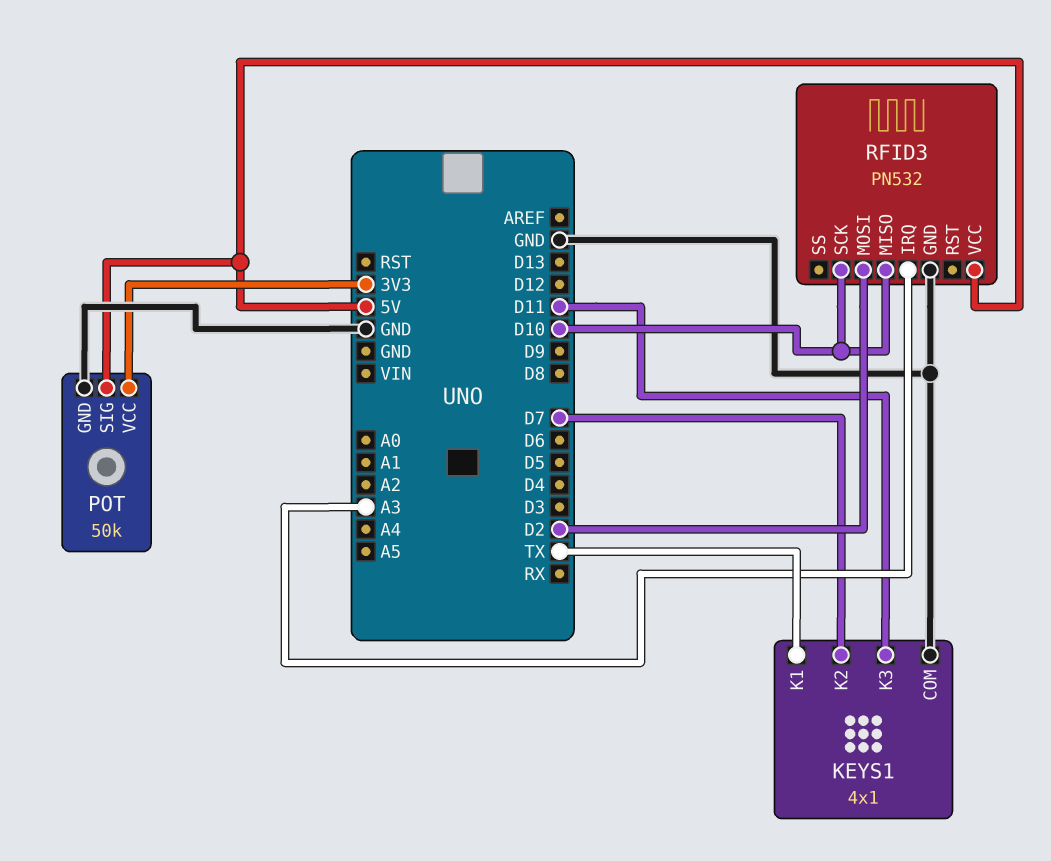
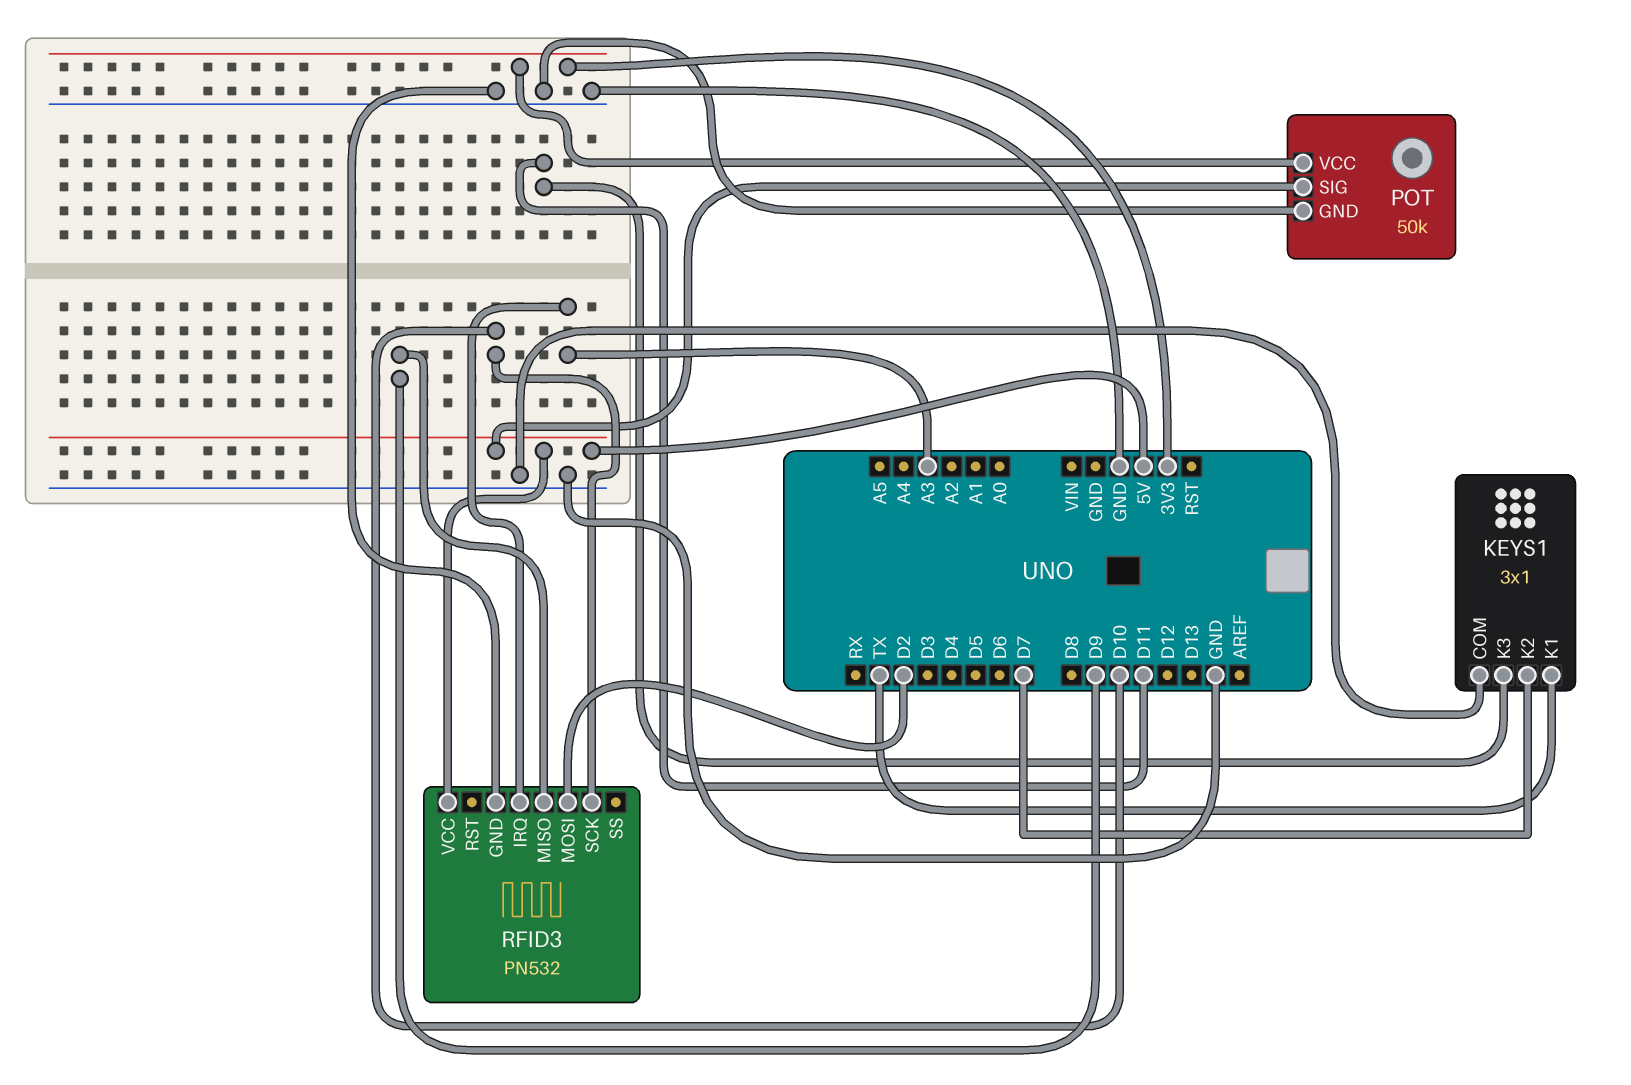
KEYS1: 4x1 -> 3x1
RFID3 pin MISO: D10 -> D9

